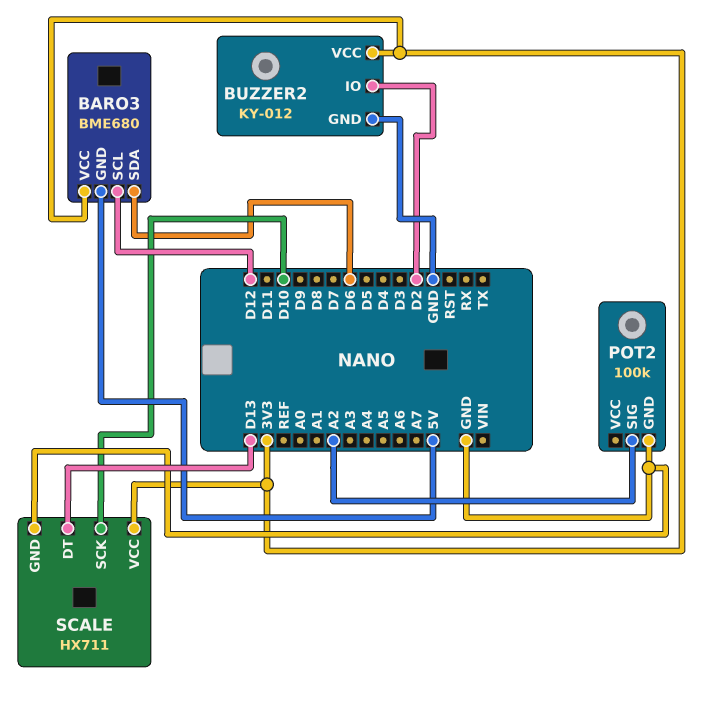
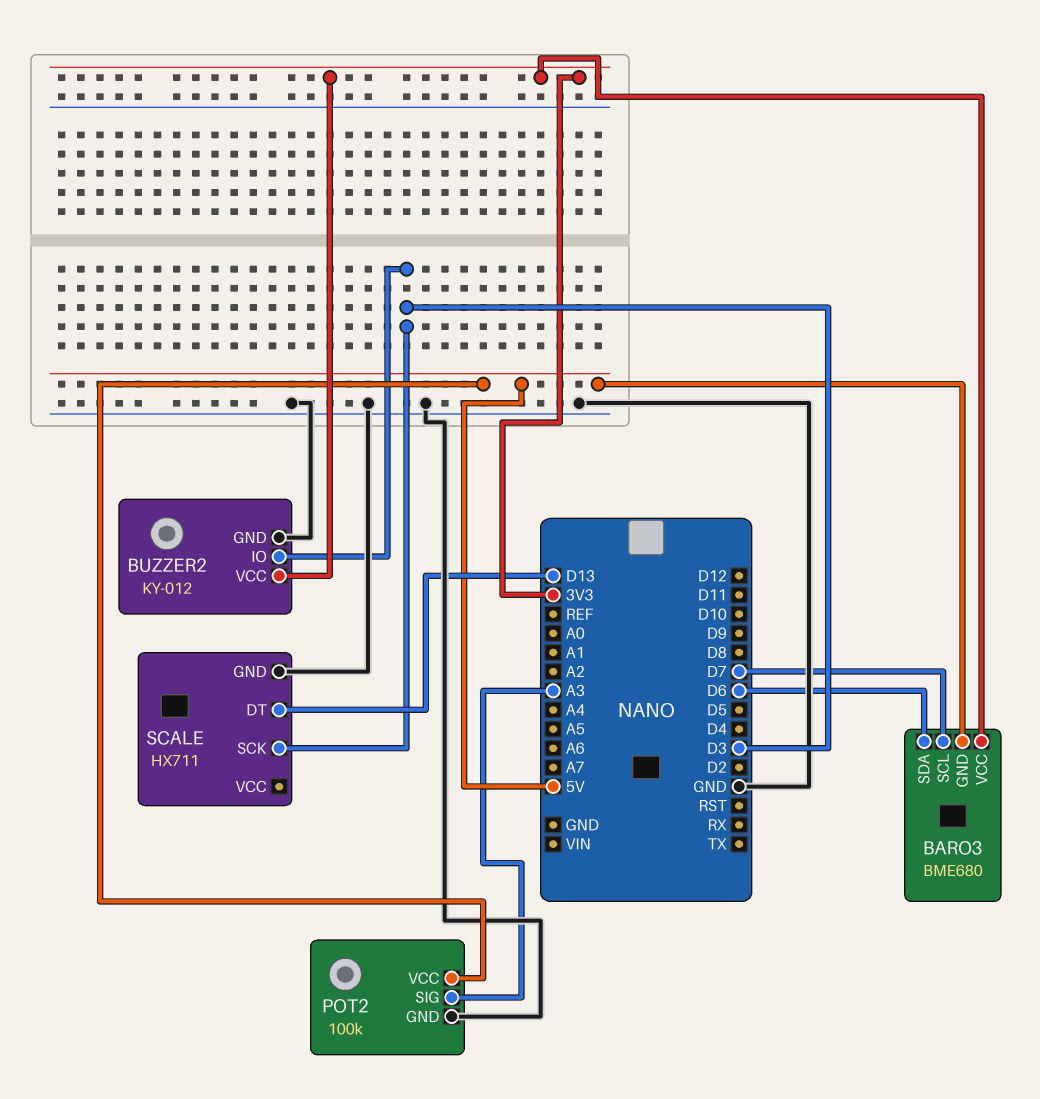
BARO3 pin SCL: D12 -> D7
BUZZER2 pin IO: D2 -> D3
POT2 pin SIG: A2 -> A3
POT2 pin VCC: none -> 5V
SCALE pin SCK: D10 -> D3
SCALE pin VCC: 3V3 -> none

